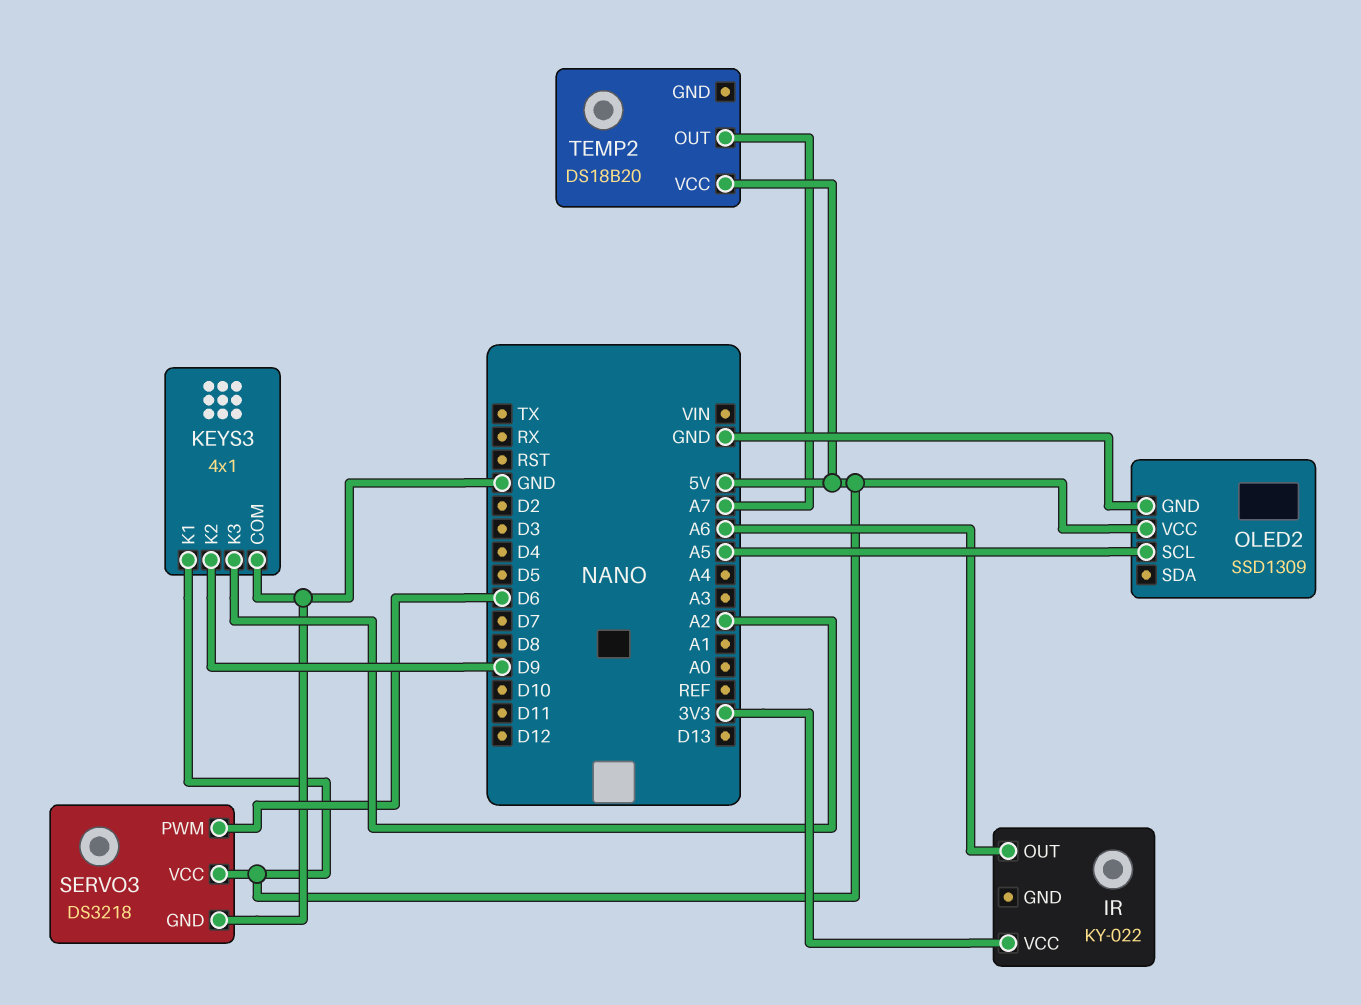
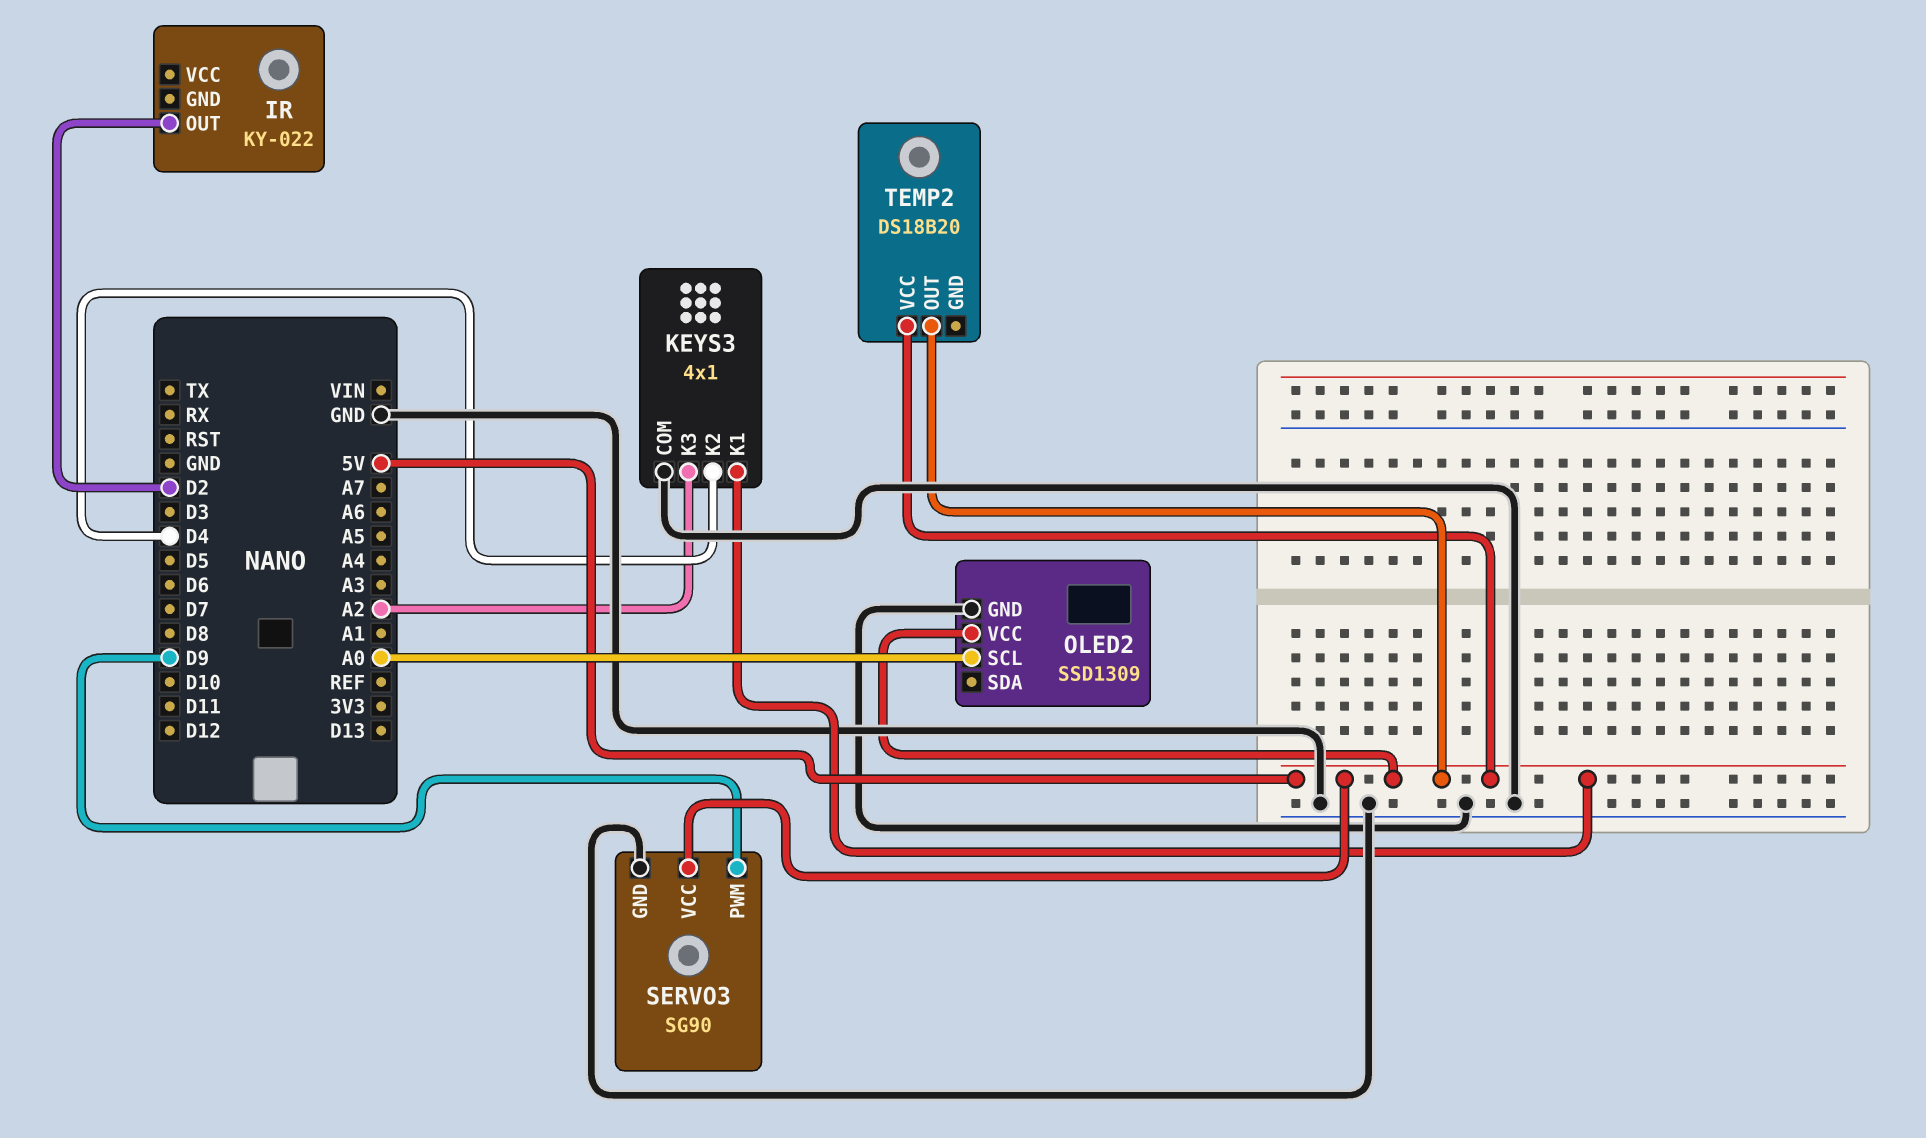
IR pin OUT: A6 -> D2
IR pin VCC: 3V3 -> none
KEYS3 pin K2: D9 -> D4
OLED2 pin SCL: A5 -> A0
SERVO3: DS3218 -> SG90
SERVO3 pin PWM: D6 -> D9
TEMP2 pin OUT: A7 -> 5V

